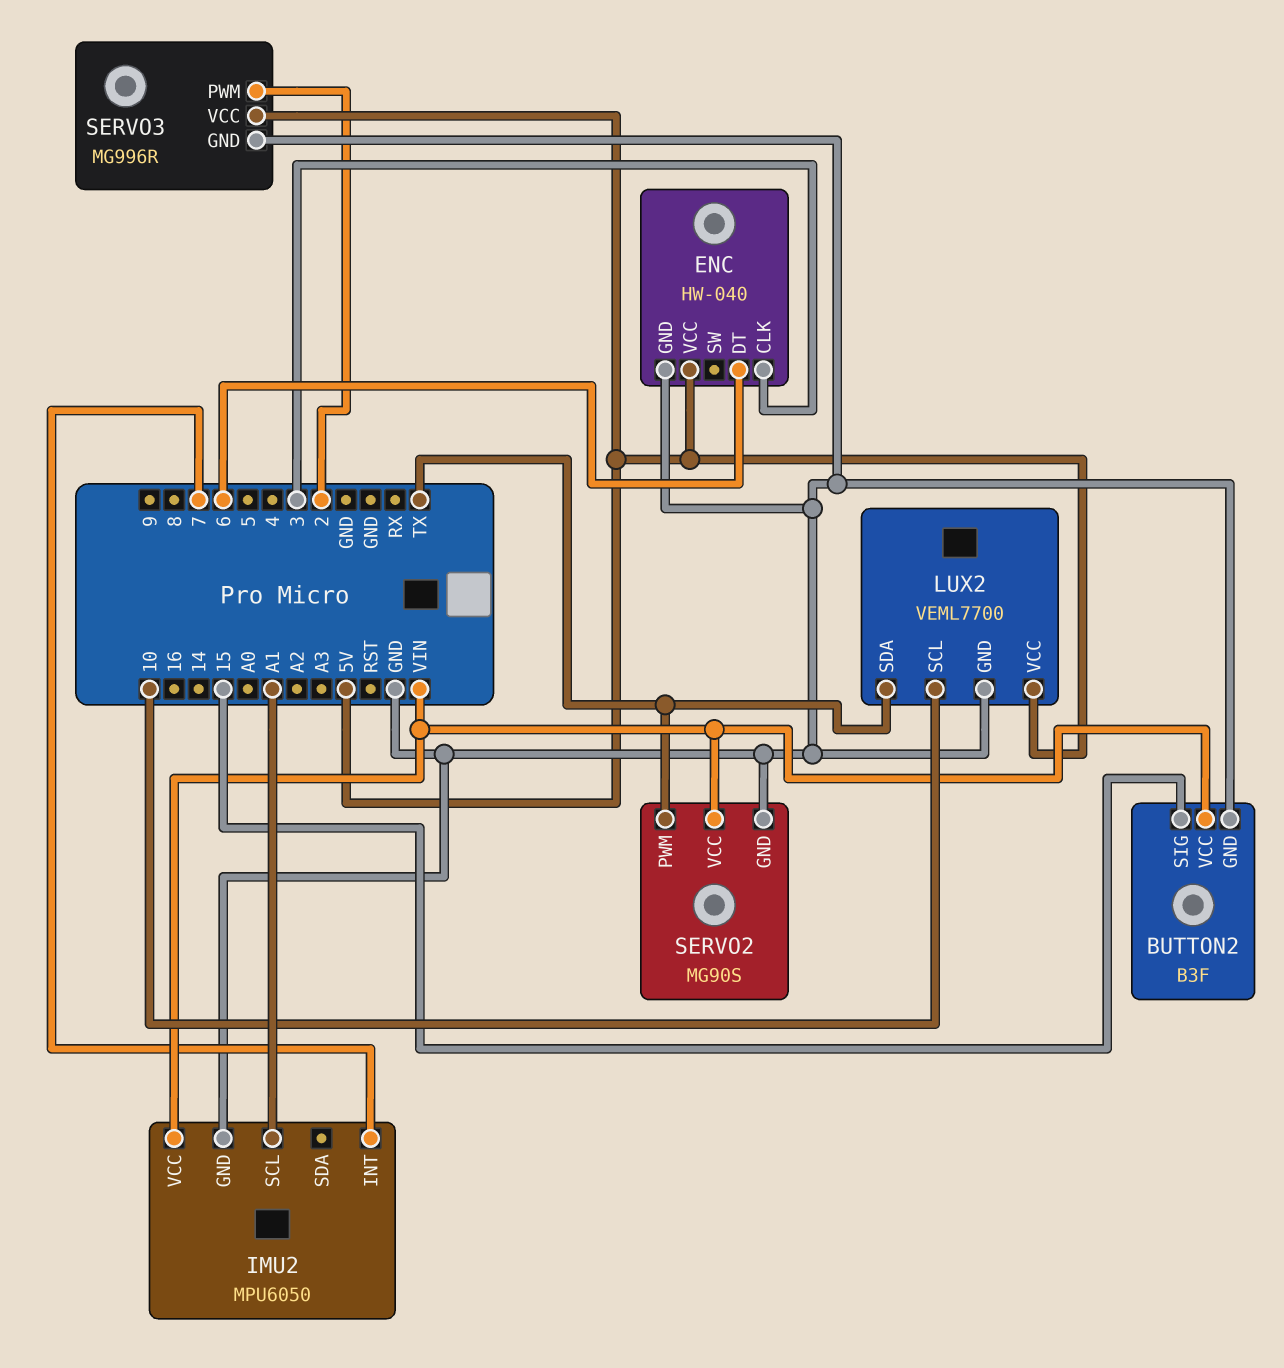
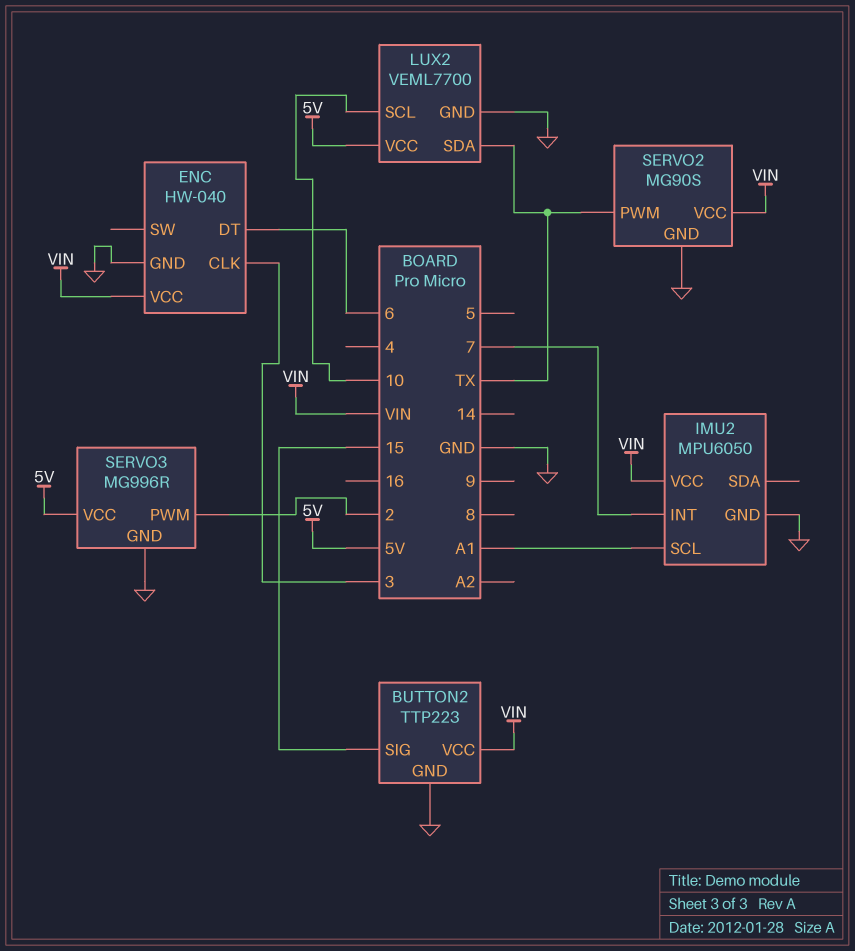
BUTTON2: B3F -> TTP223
ENC pin VCC: 5V -> VIN

